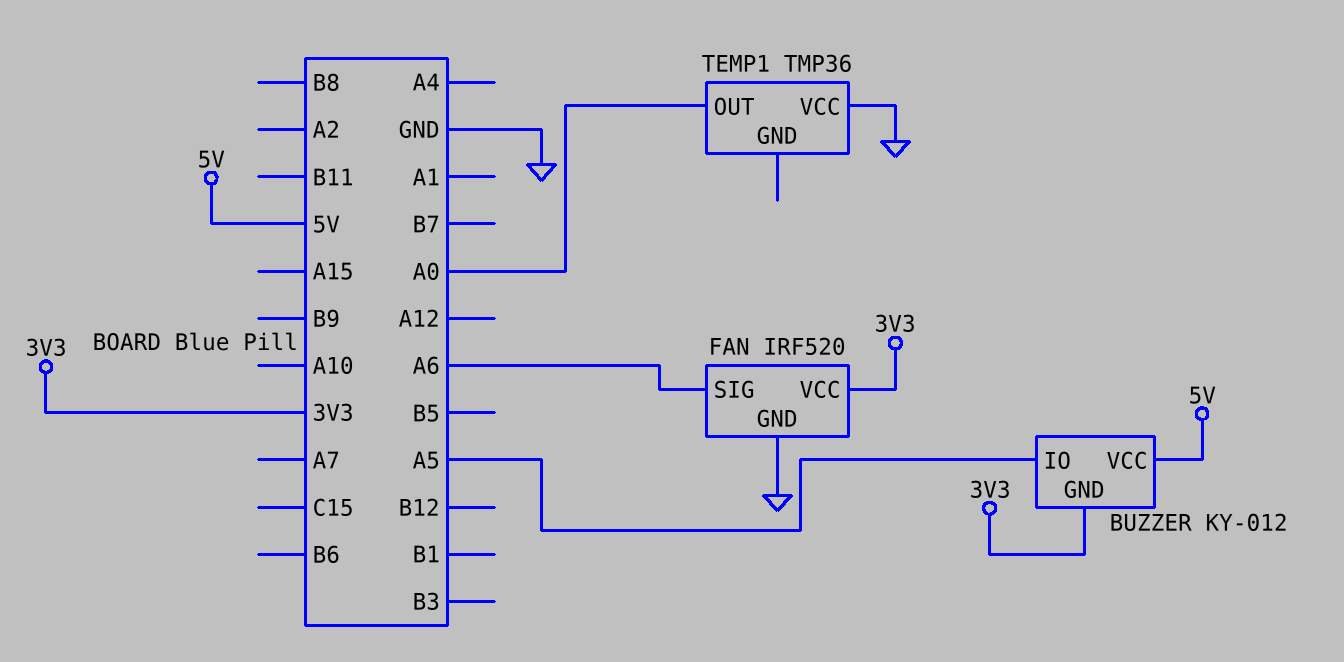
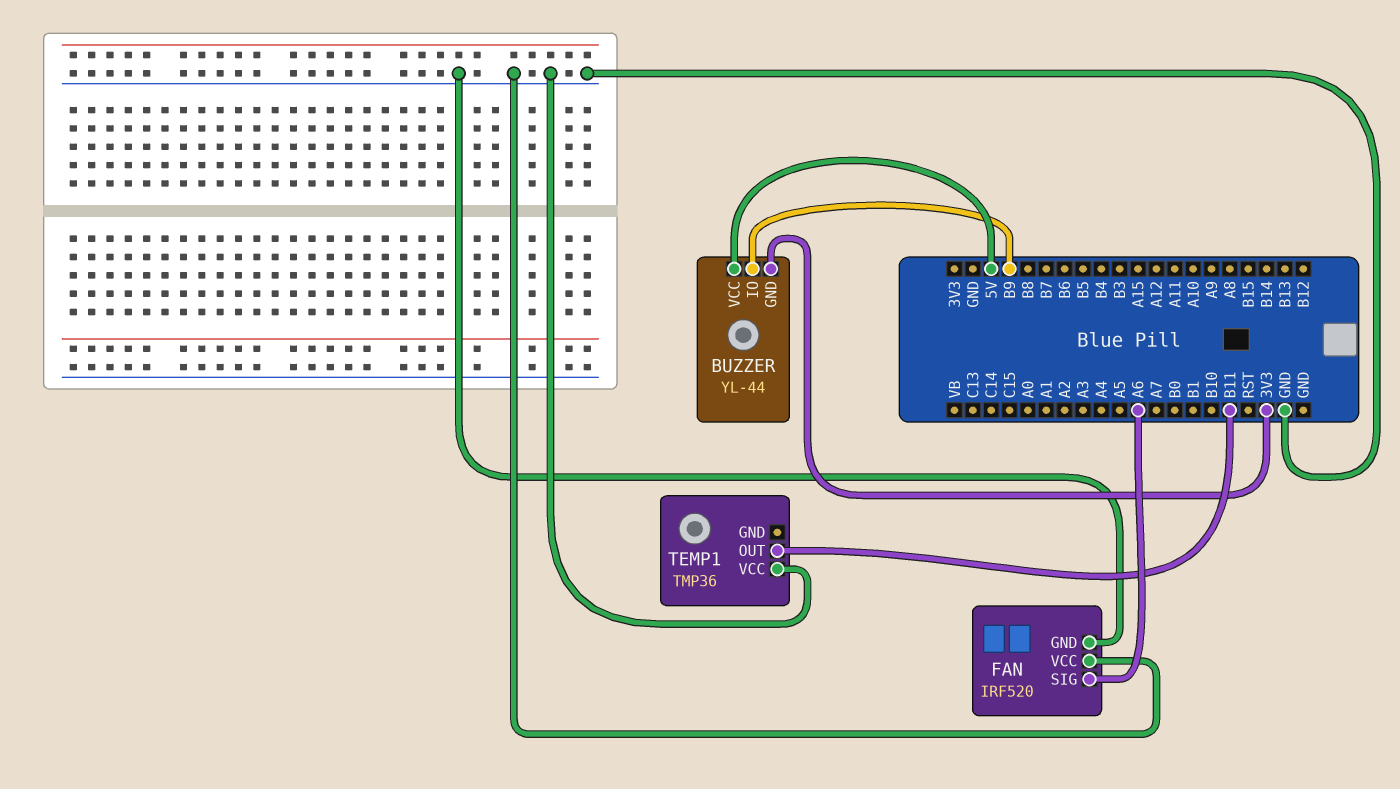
BUZZER: KY-012 -> YL-44
BUZZER pin IO: A5 -> B9
FAN pin VCC: 3V3 -> GND
TEMP1 pin OUT: A0 -> B11

